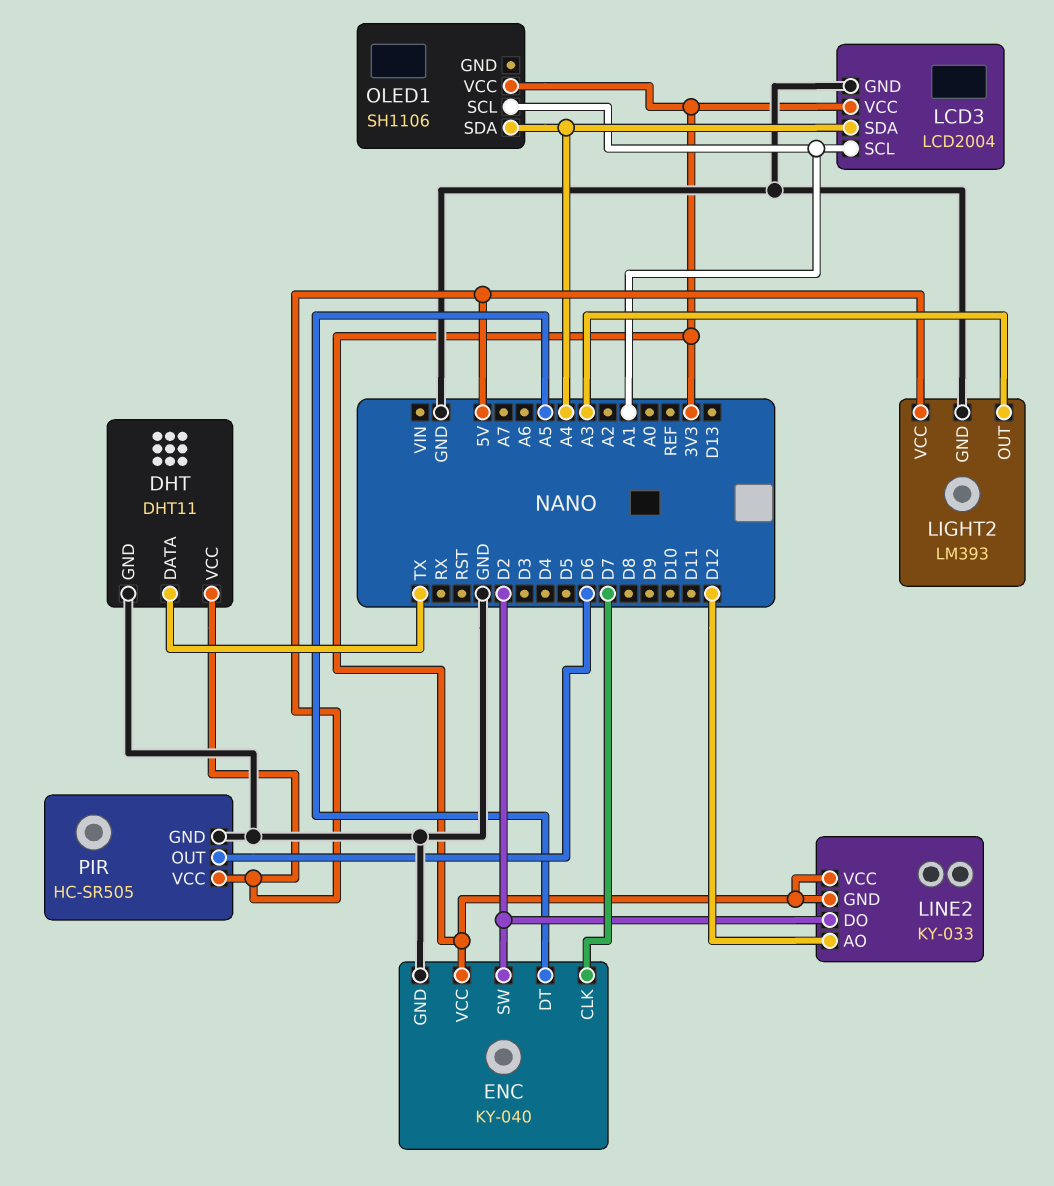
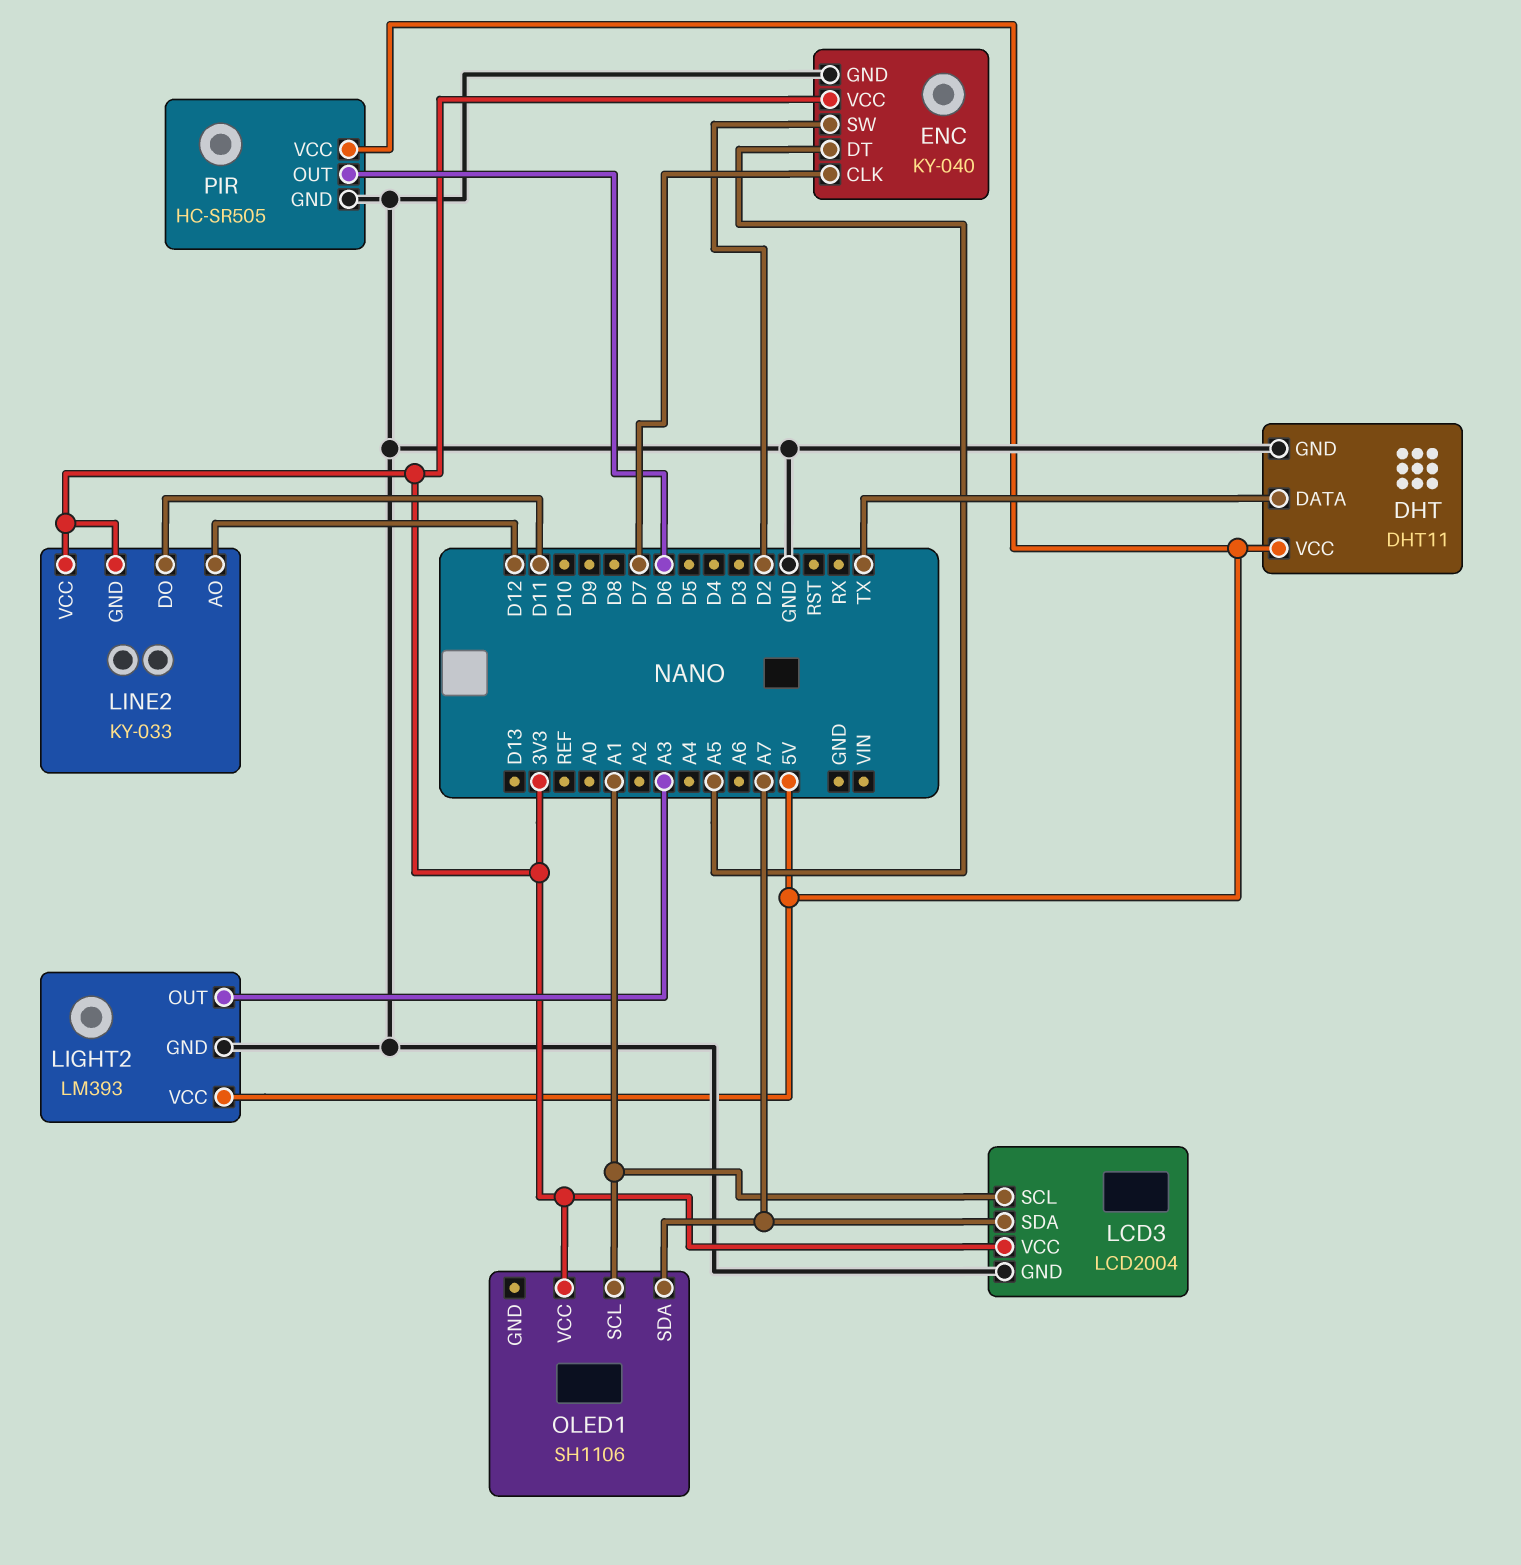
LCD3 pin SDA: A4 -> A7
LINE2 pin DO: D2 -> D11
OLED1 pin SDA: A4 -> A7

